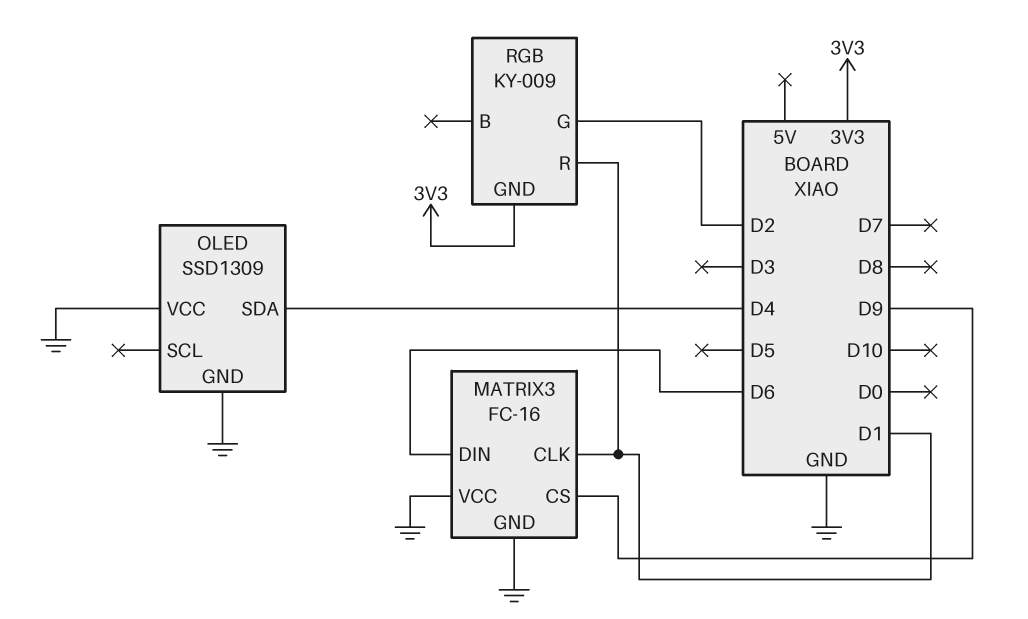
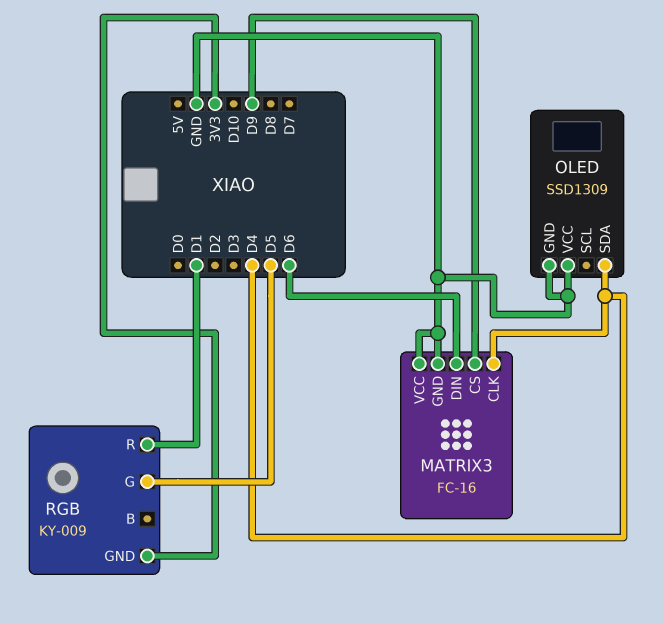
MATRIX3 pin CLK: D1 -> D4
RGB pin G: D2 -> D5

